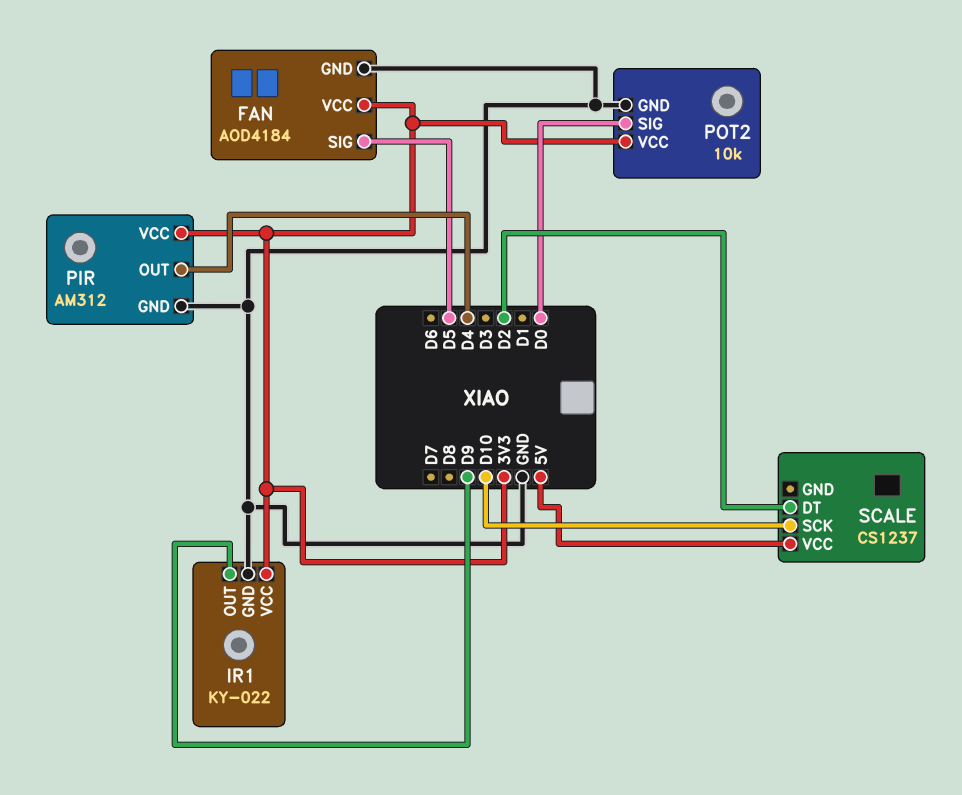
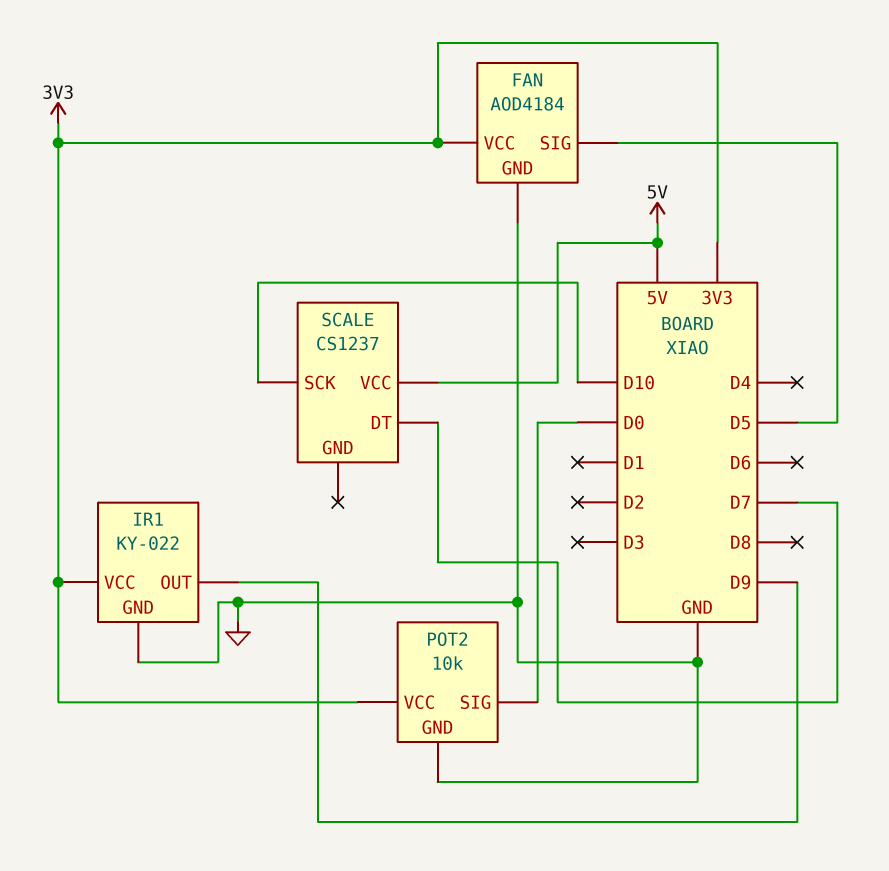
PIR: AM312 -> none
PIR pin GND: GND -> none
PIR pin OUT: D4 -> none
PIR pin VCC: 3V3 -> none
SCALE pin DT: D2 -> D7

